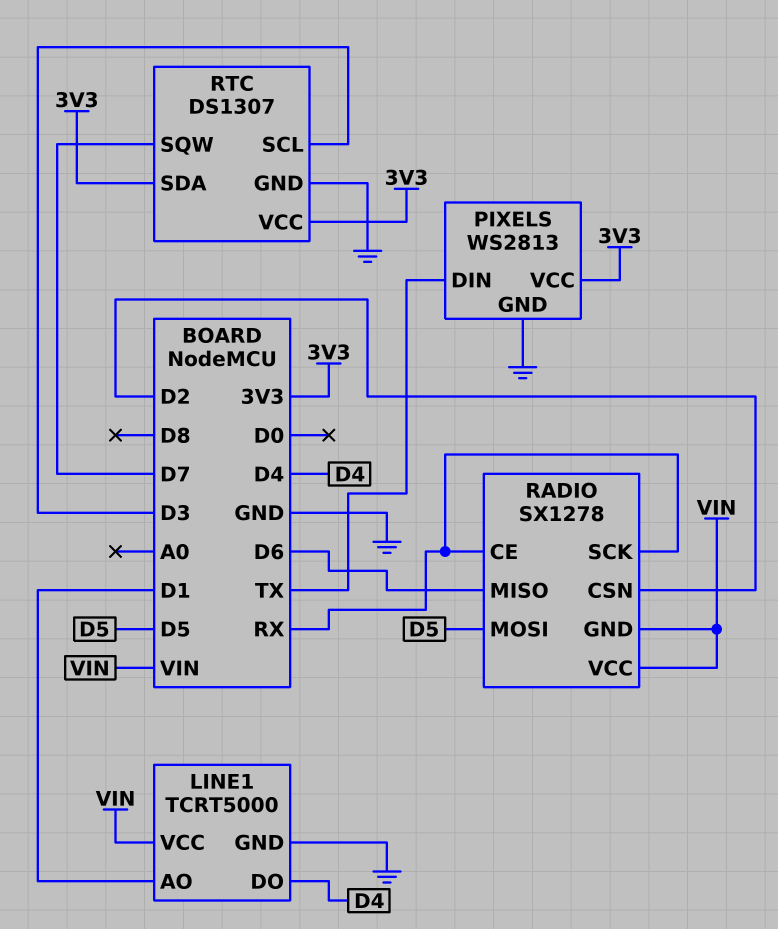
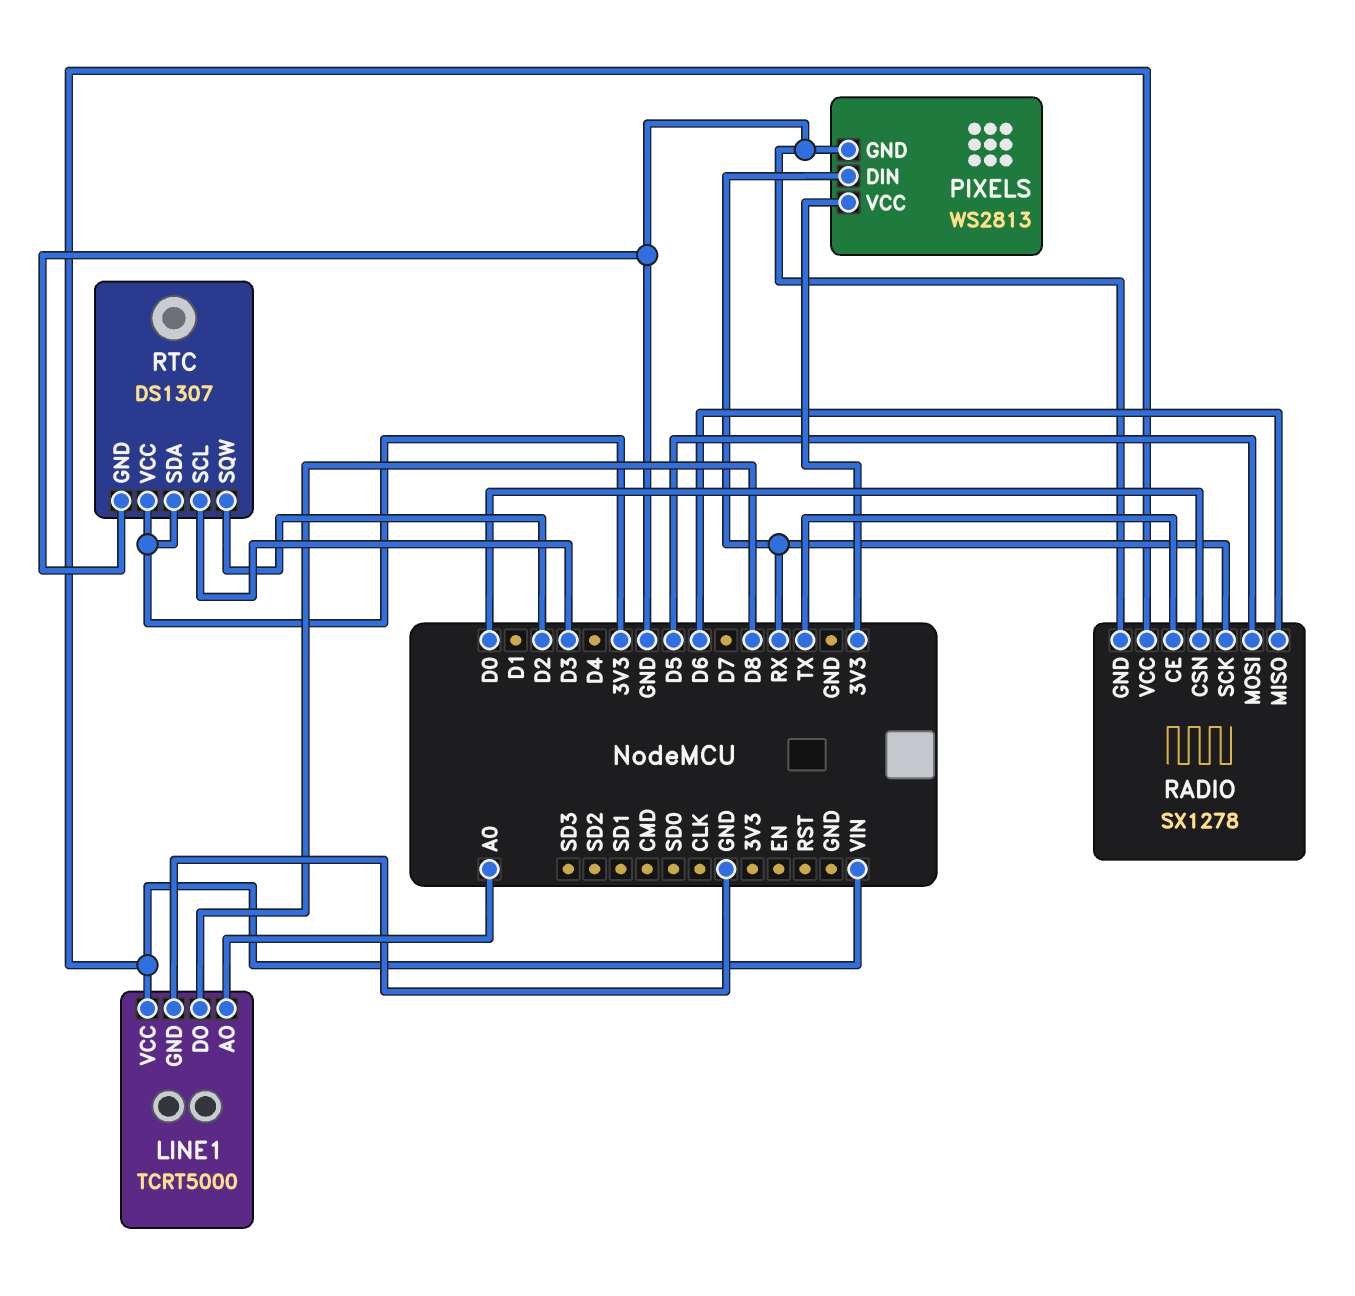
LINE1 pin AO: D1 -> A0
LINE1 pin DO: D4 -> D8
PIXELS pin DIN: TX -> RX
RADIO pin CE: RX -> TX
RADIO pin CSN: D2 -> D0
RADIO pin GND: VIN -> GND
RTC pin SQW: D7 -> D2

